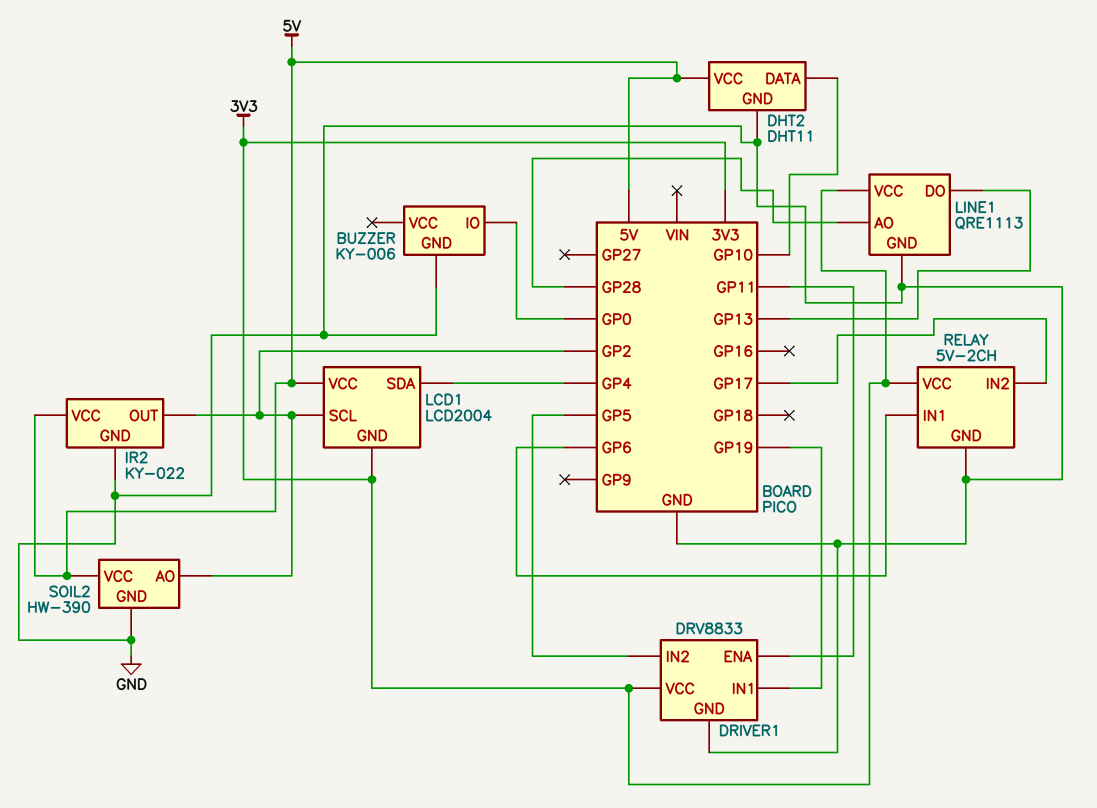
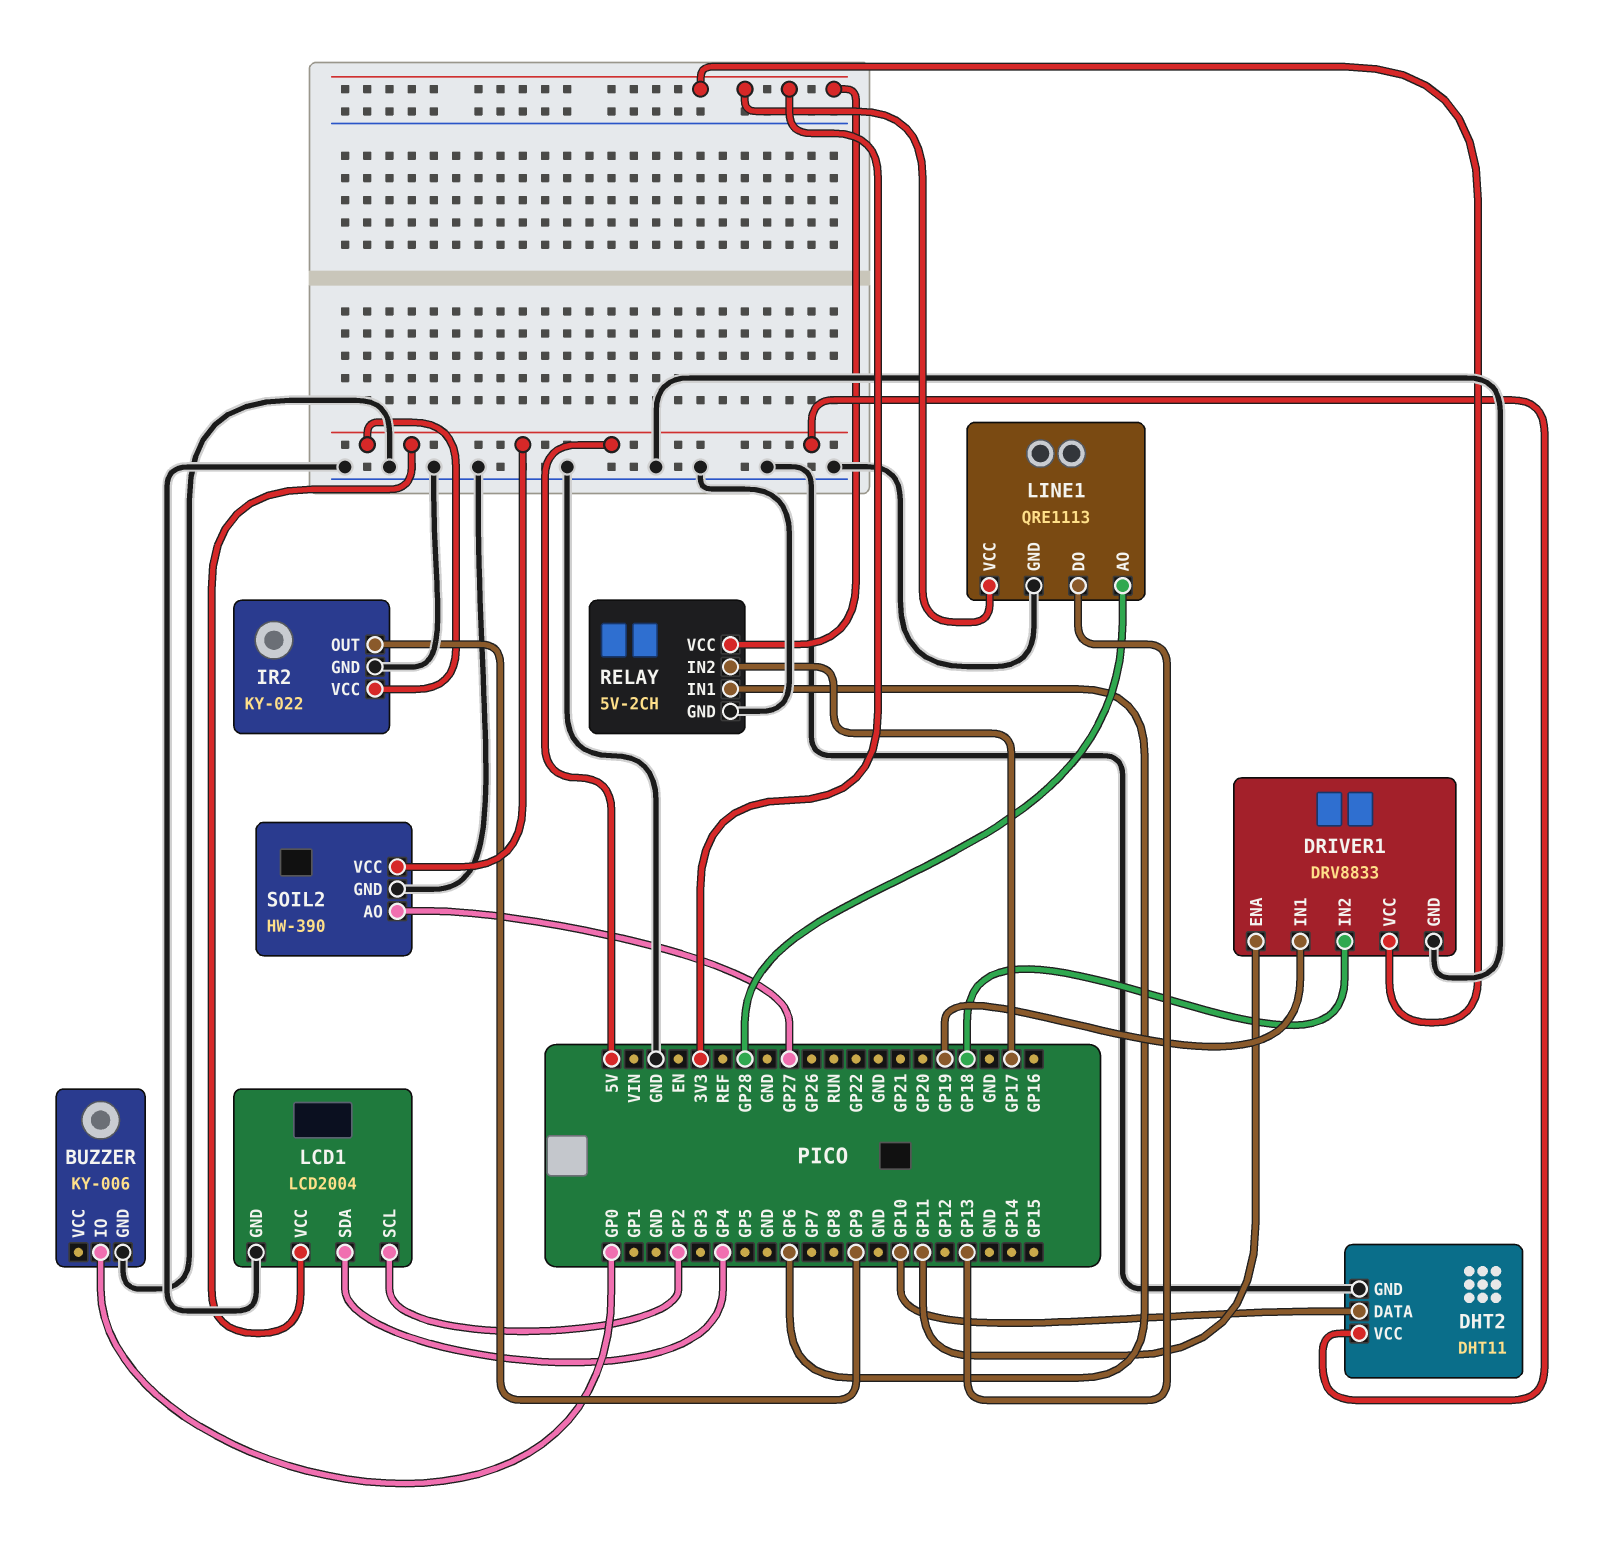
DRIVER1 pin IN2: GP5 -> GP18
IR2 pin OUT: GP2 -> GP9
LCD1 pin GND: 3V3 -> GND
SOIL2 pin AO: GP2 -> GP27

